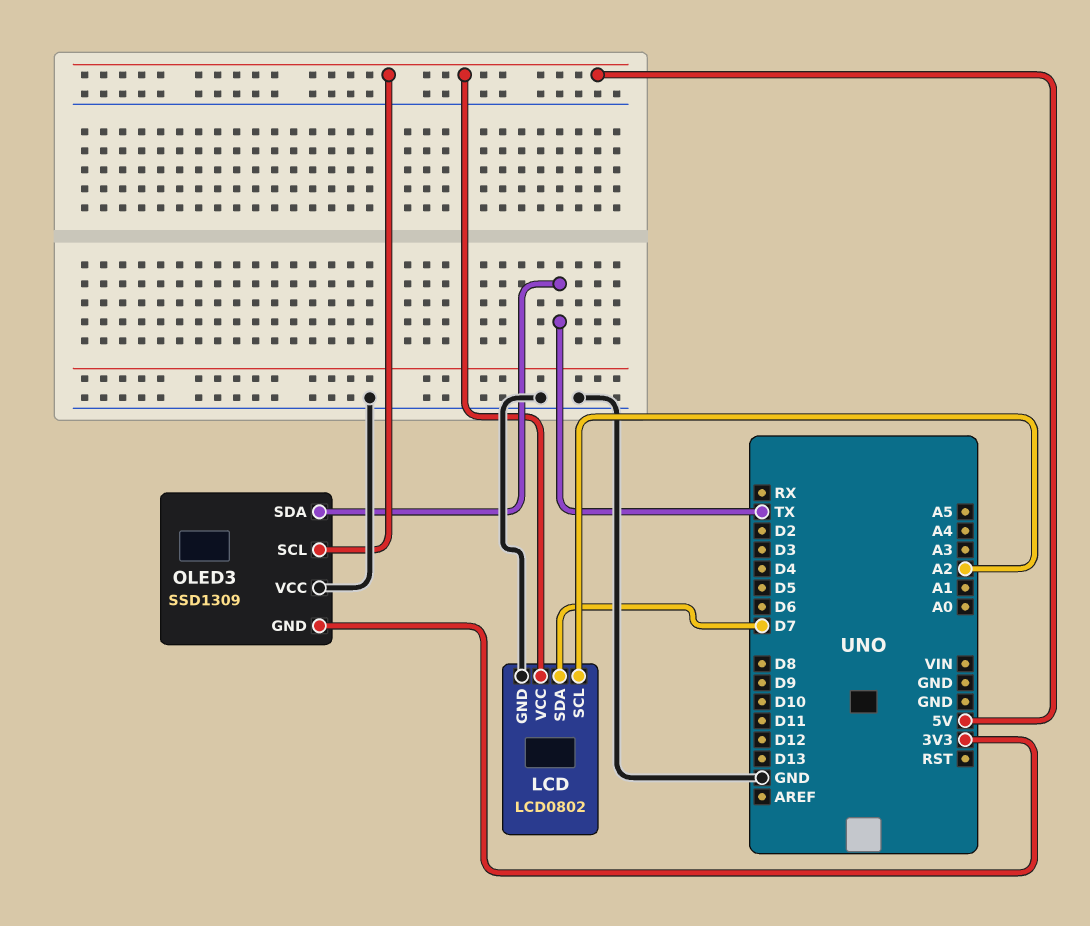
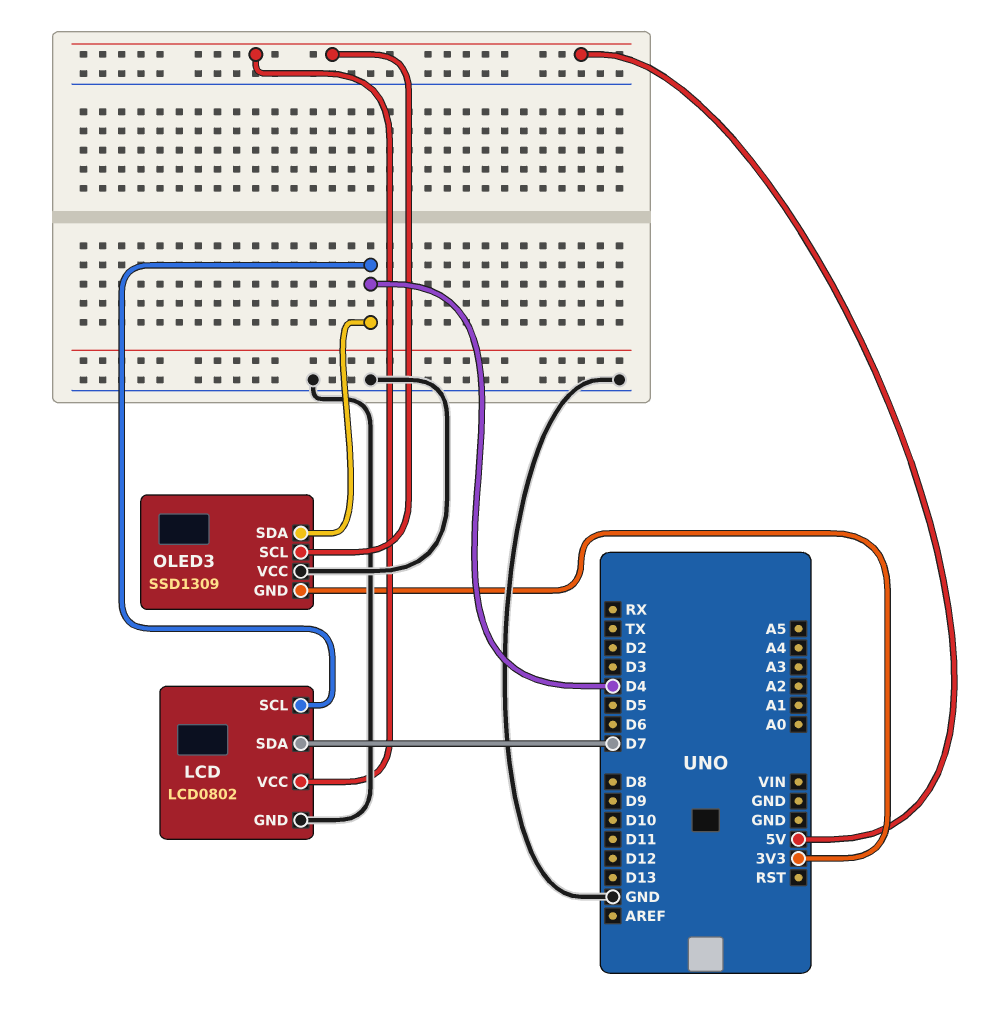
LCD pin SCL: A2 -> D4
OLED3 pin SDA: TX -> D4

